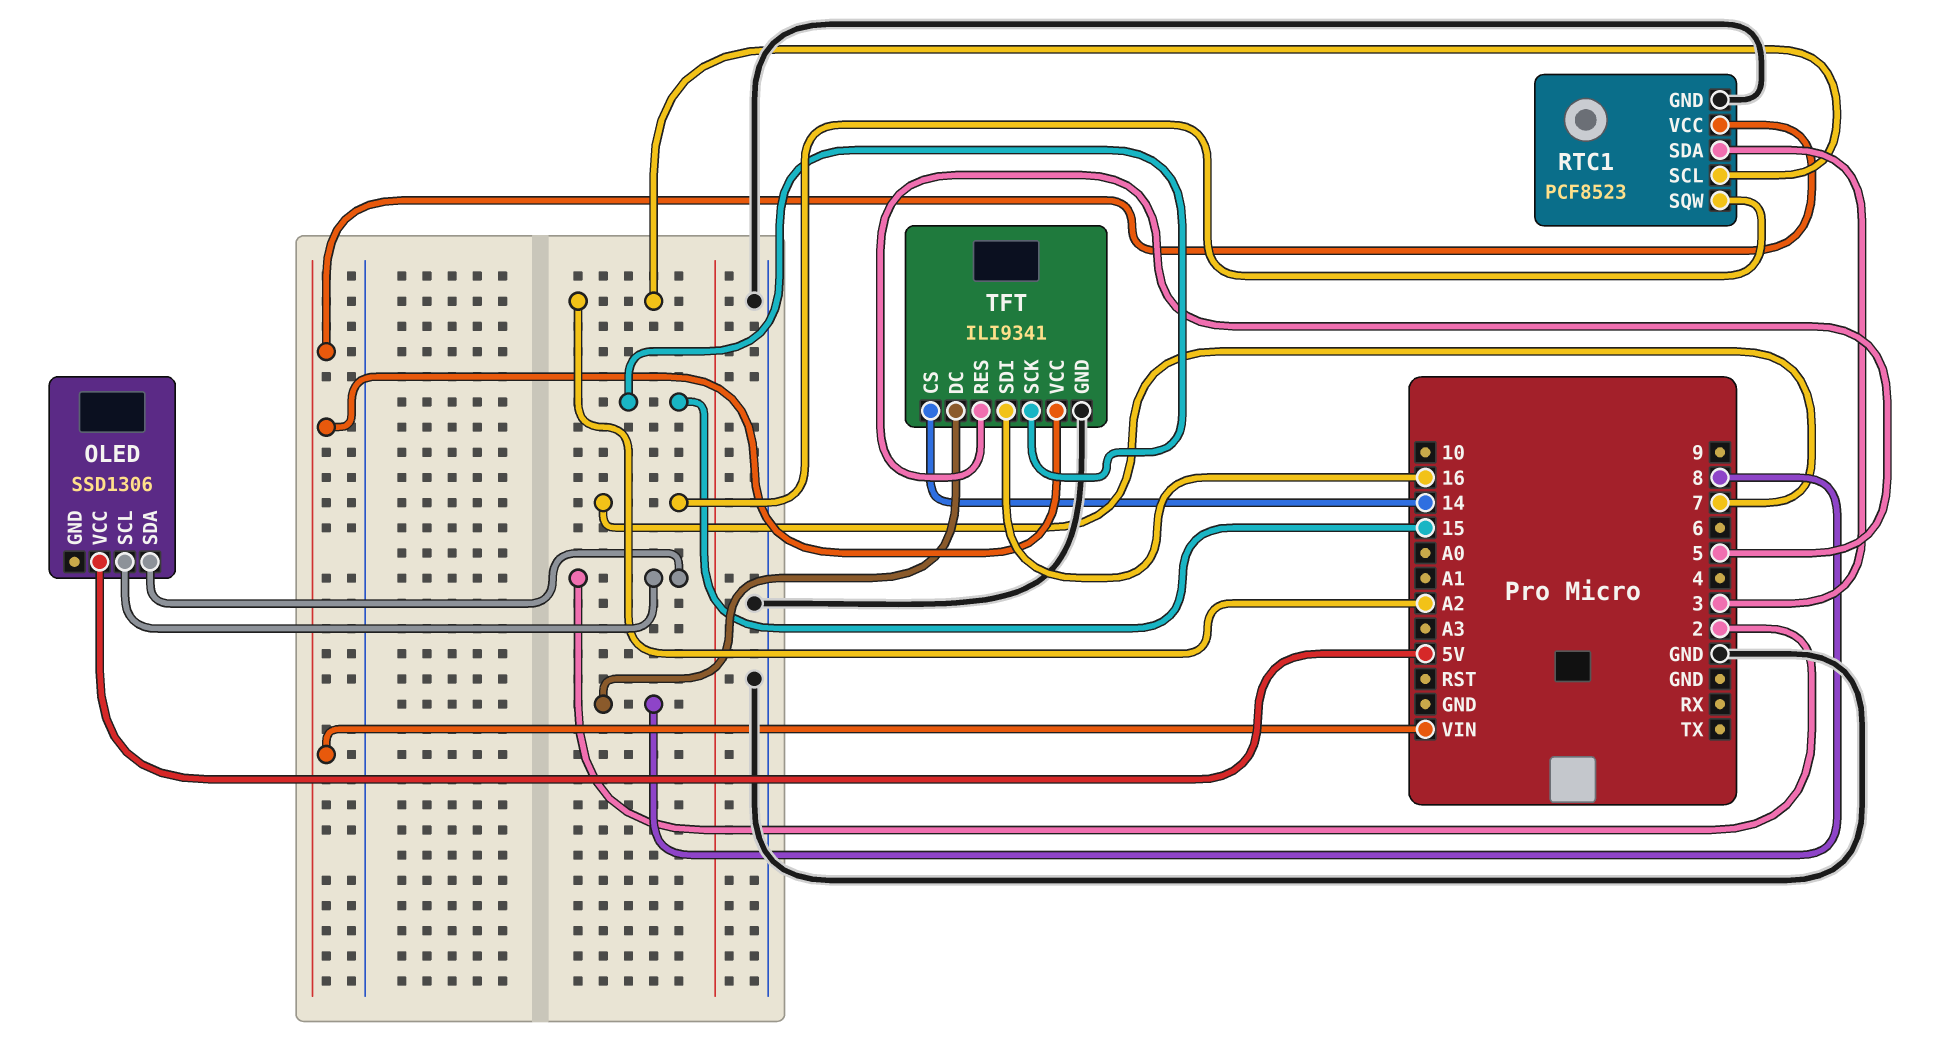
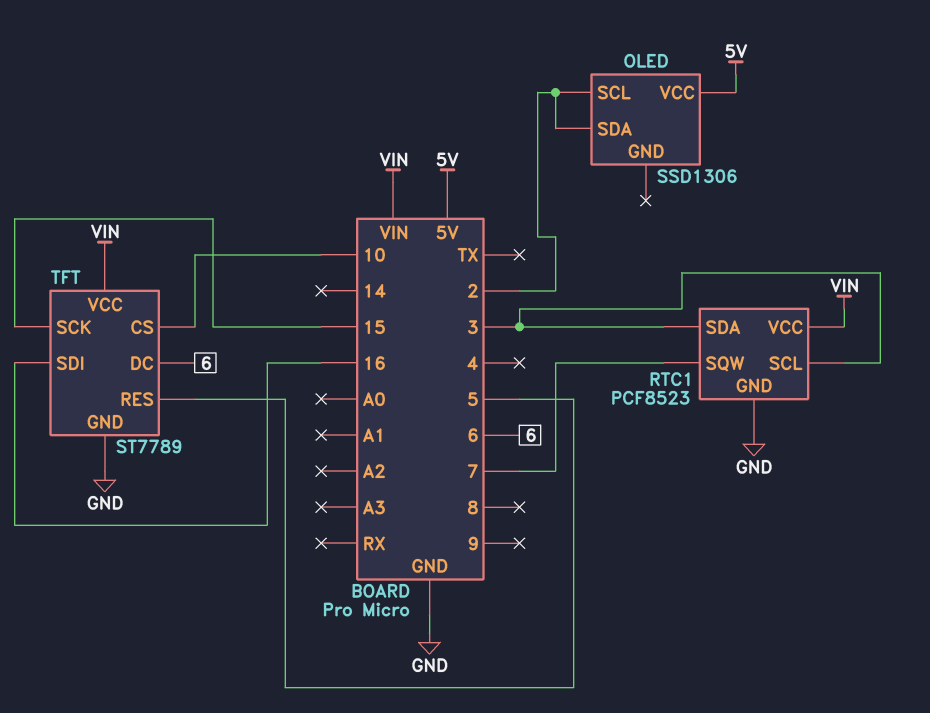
RTC1 pin SCL: A2 -> 3
TFT: ILI9341 -> ST7789
TFT pin CS: 14 -> 10
TFT pin DC: 8 -> 6

